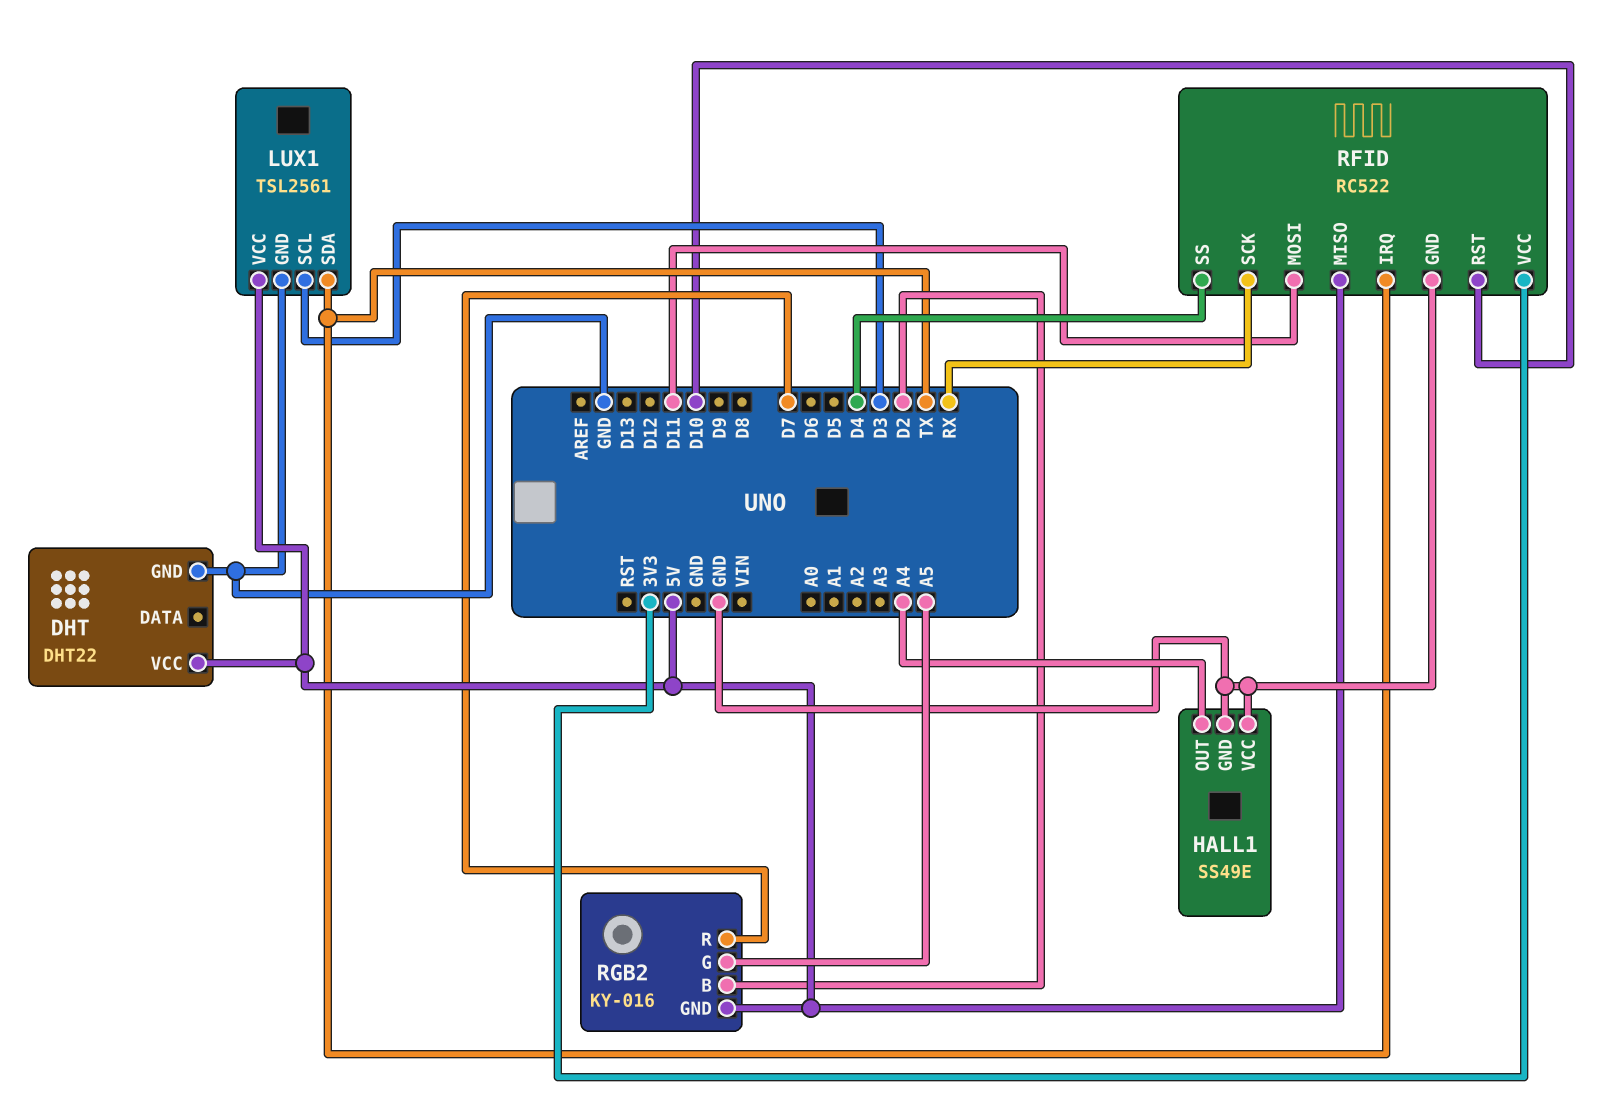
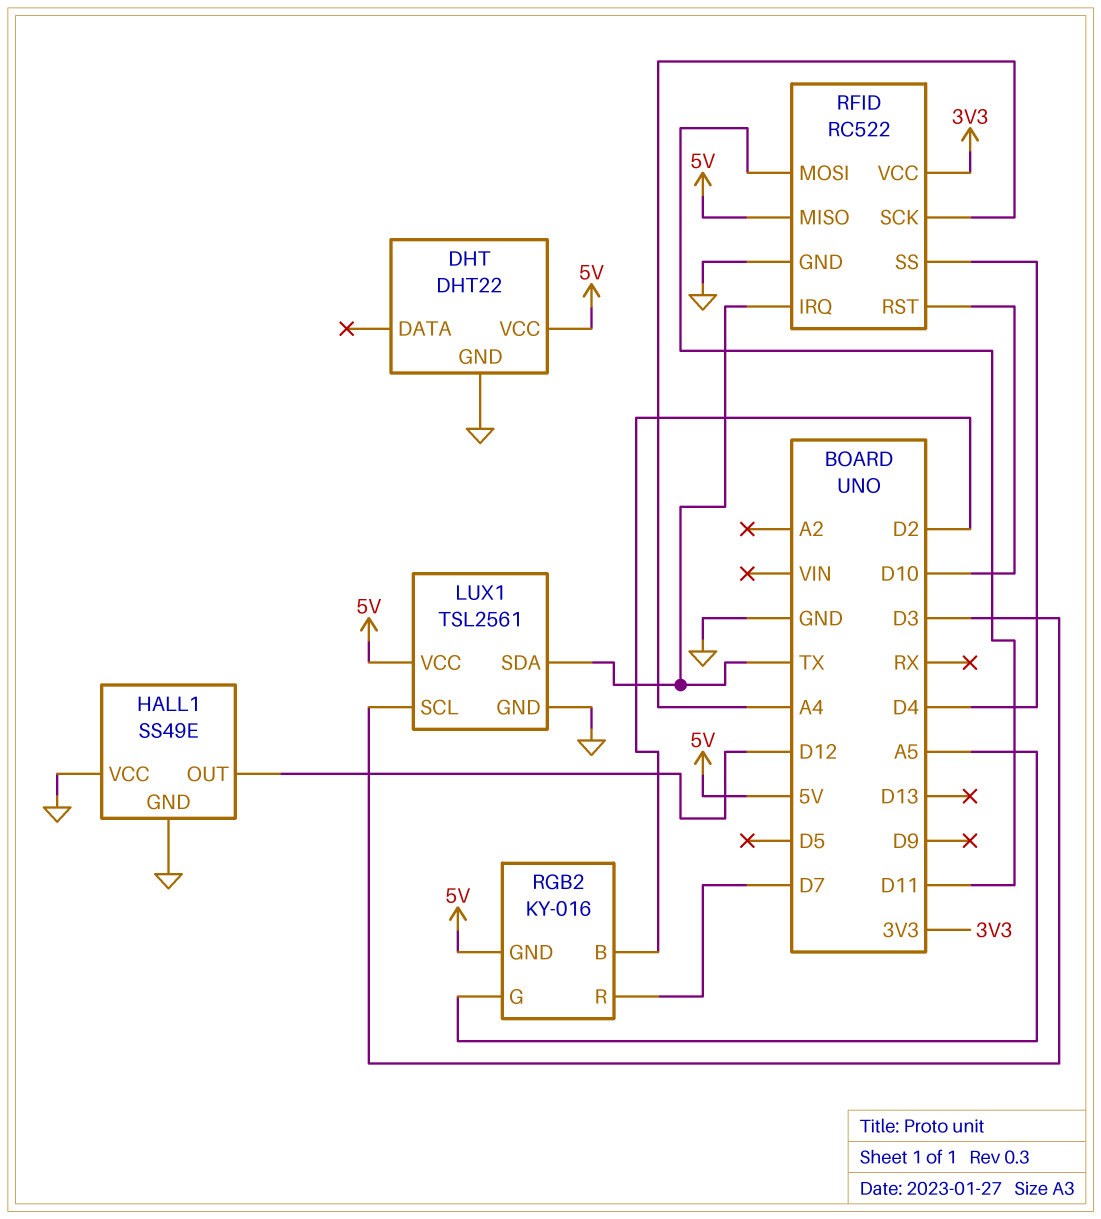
HALL1 pin OUT: A4 -> D12
RFID pin SCK: RX -> A4

